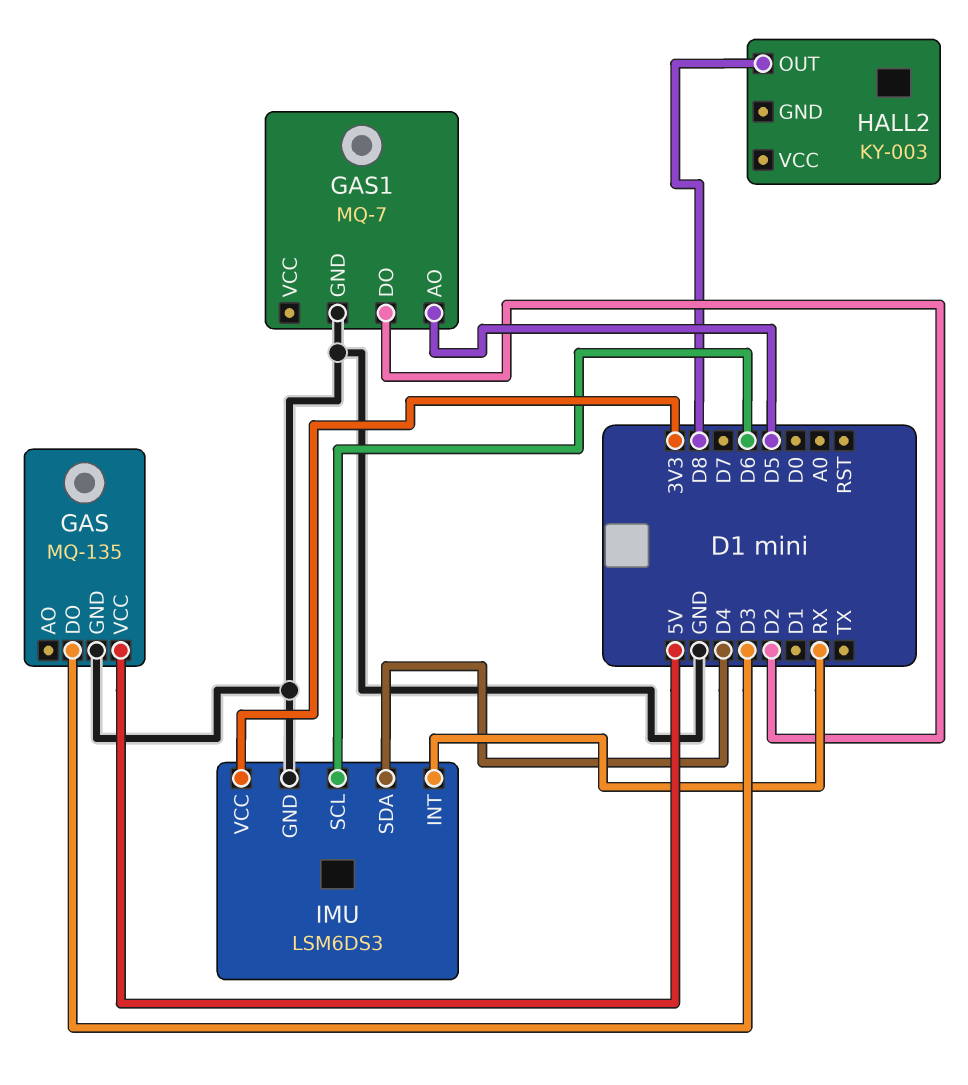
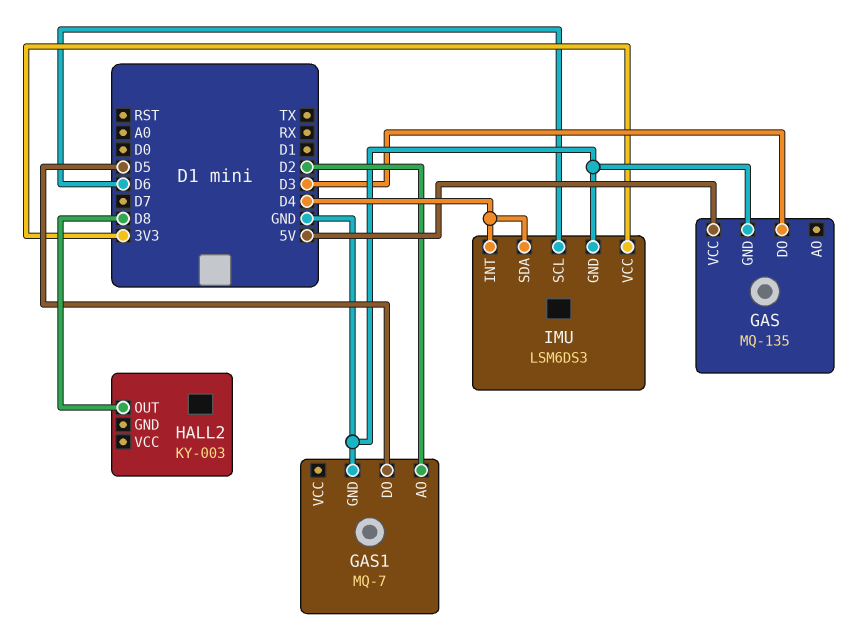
GAS1 pin AO: D5 -> D2
GAS1 pin DO: D2 -> D5
IMU pin INT: RX -> D4

